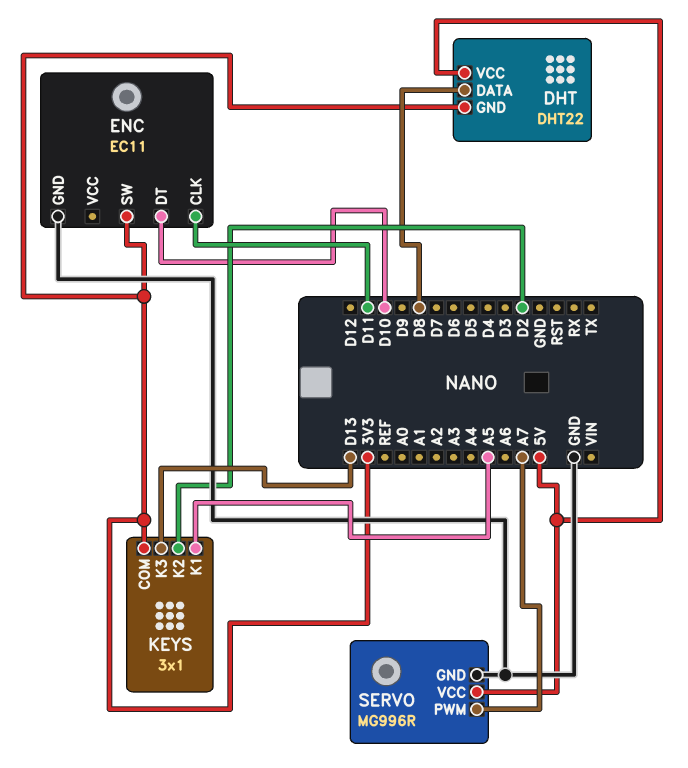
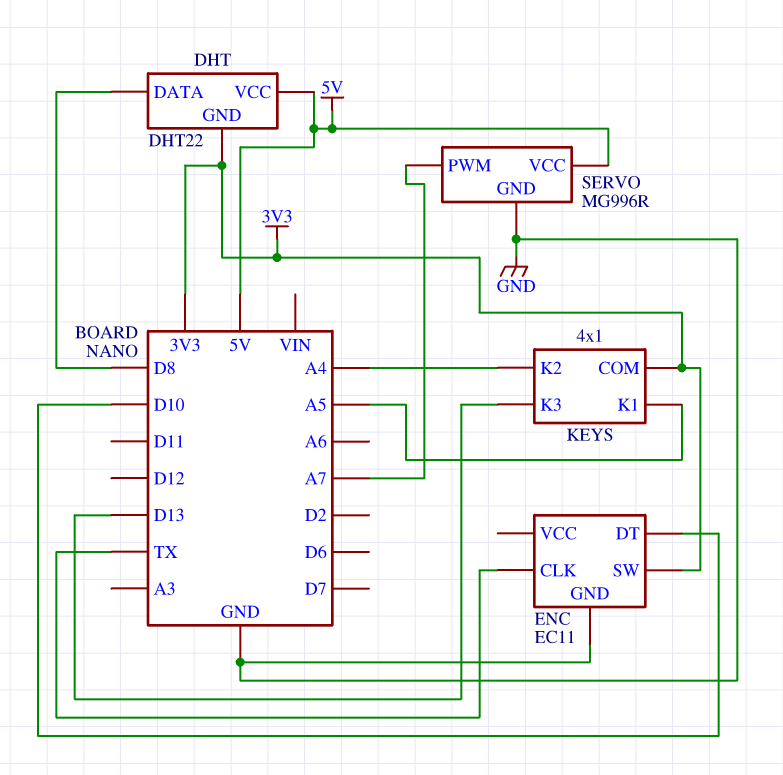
ENC pin CLK: D11 -> TX
KEYS: 3x1 -> 4x1
KEYS pin K2: D2 -> A4

